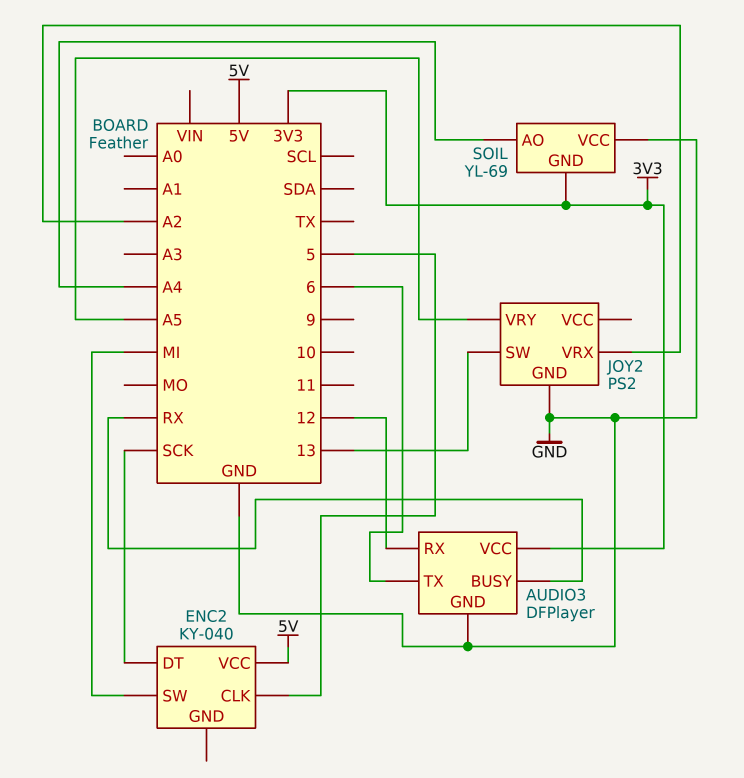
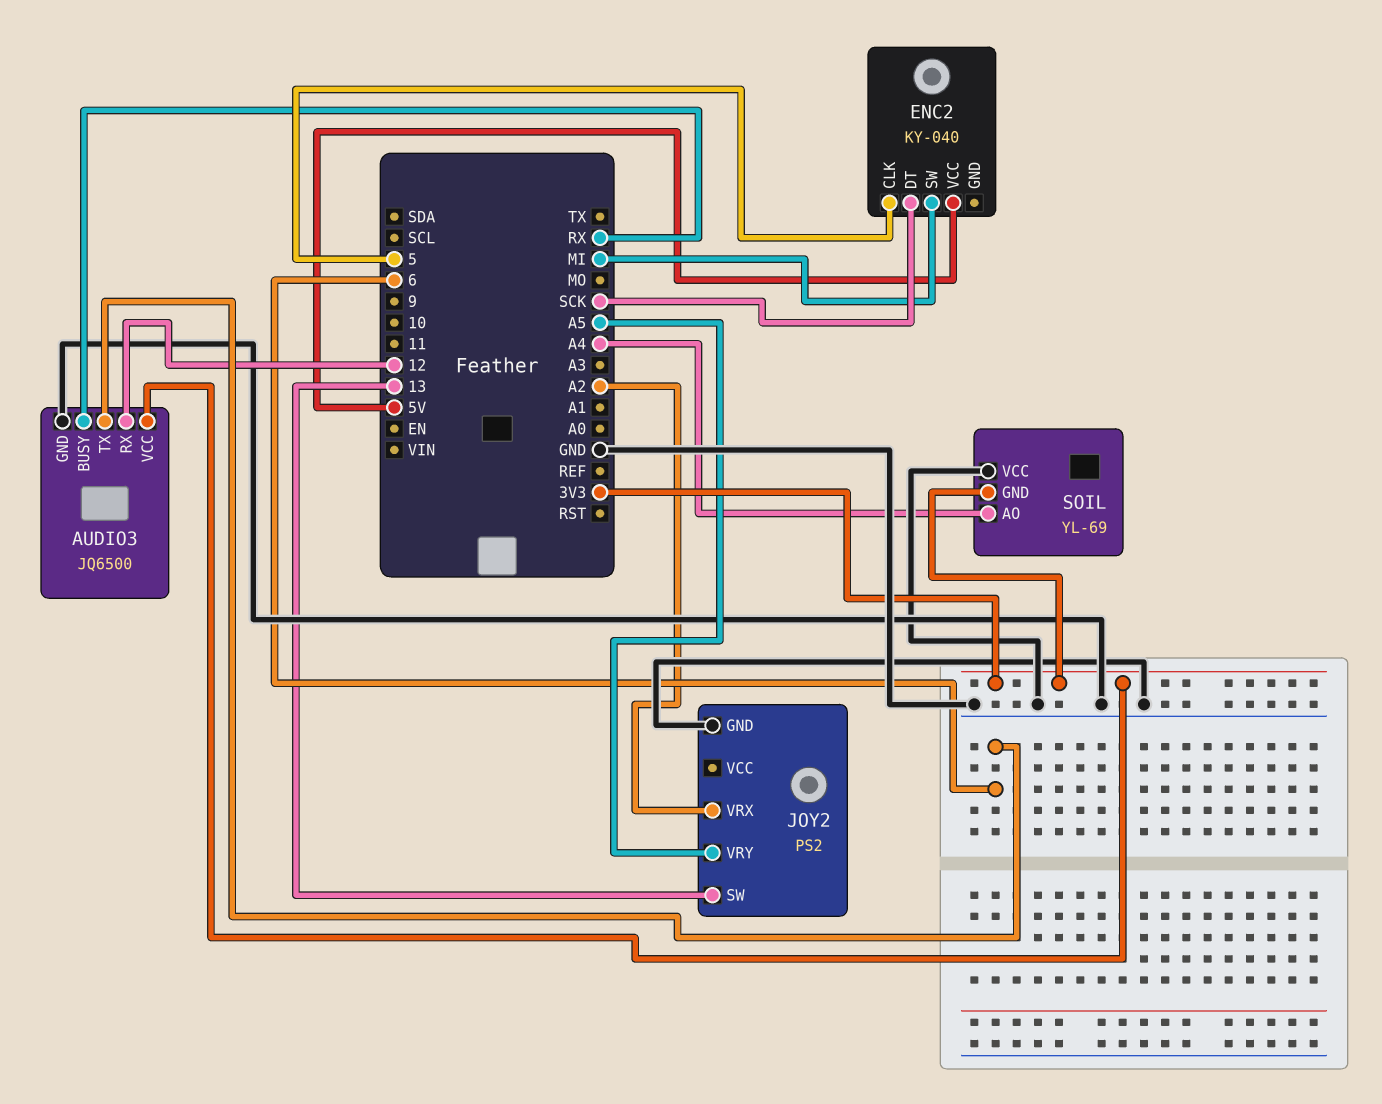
AUDIO3: DFPlayer -> JQ6500

